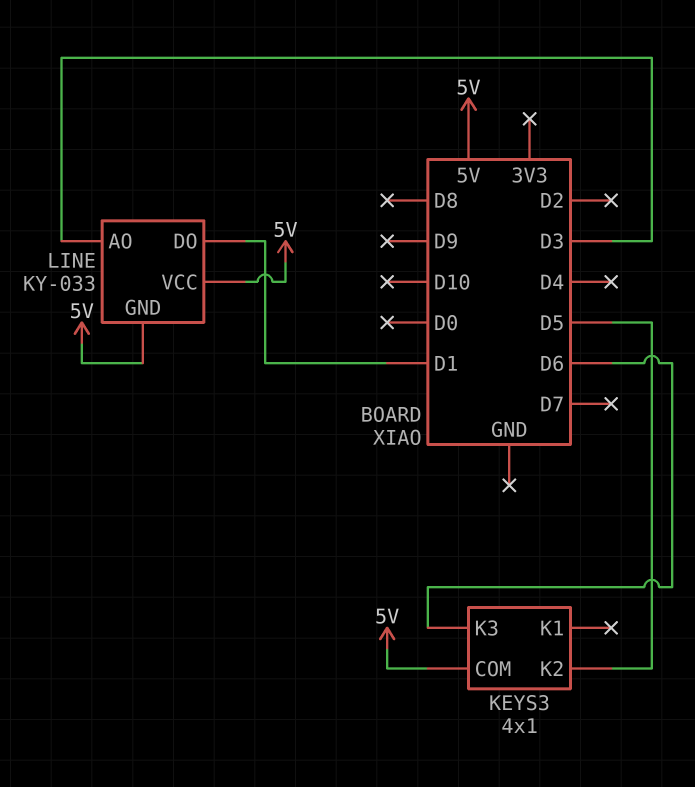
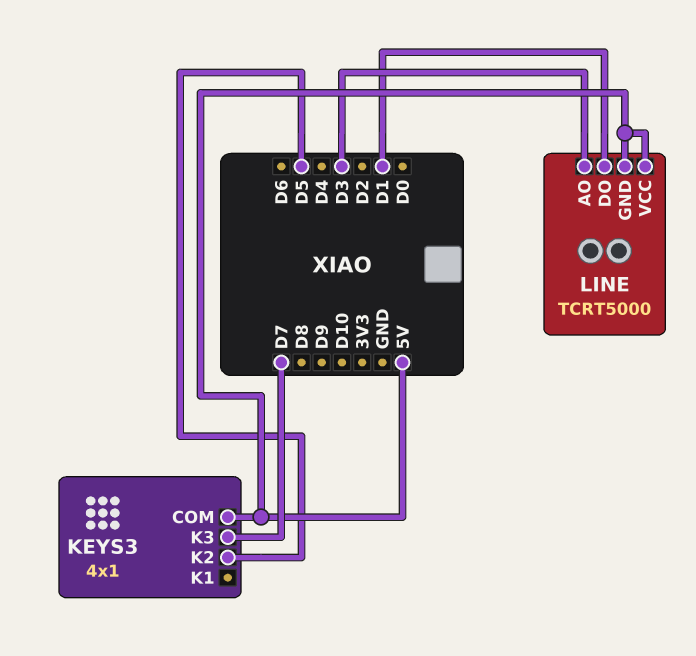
KEYS3 pin K3: D6 -> D7
LINE: KY-033 -> TCRT5000

